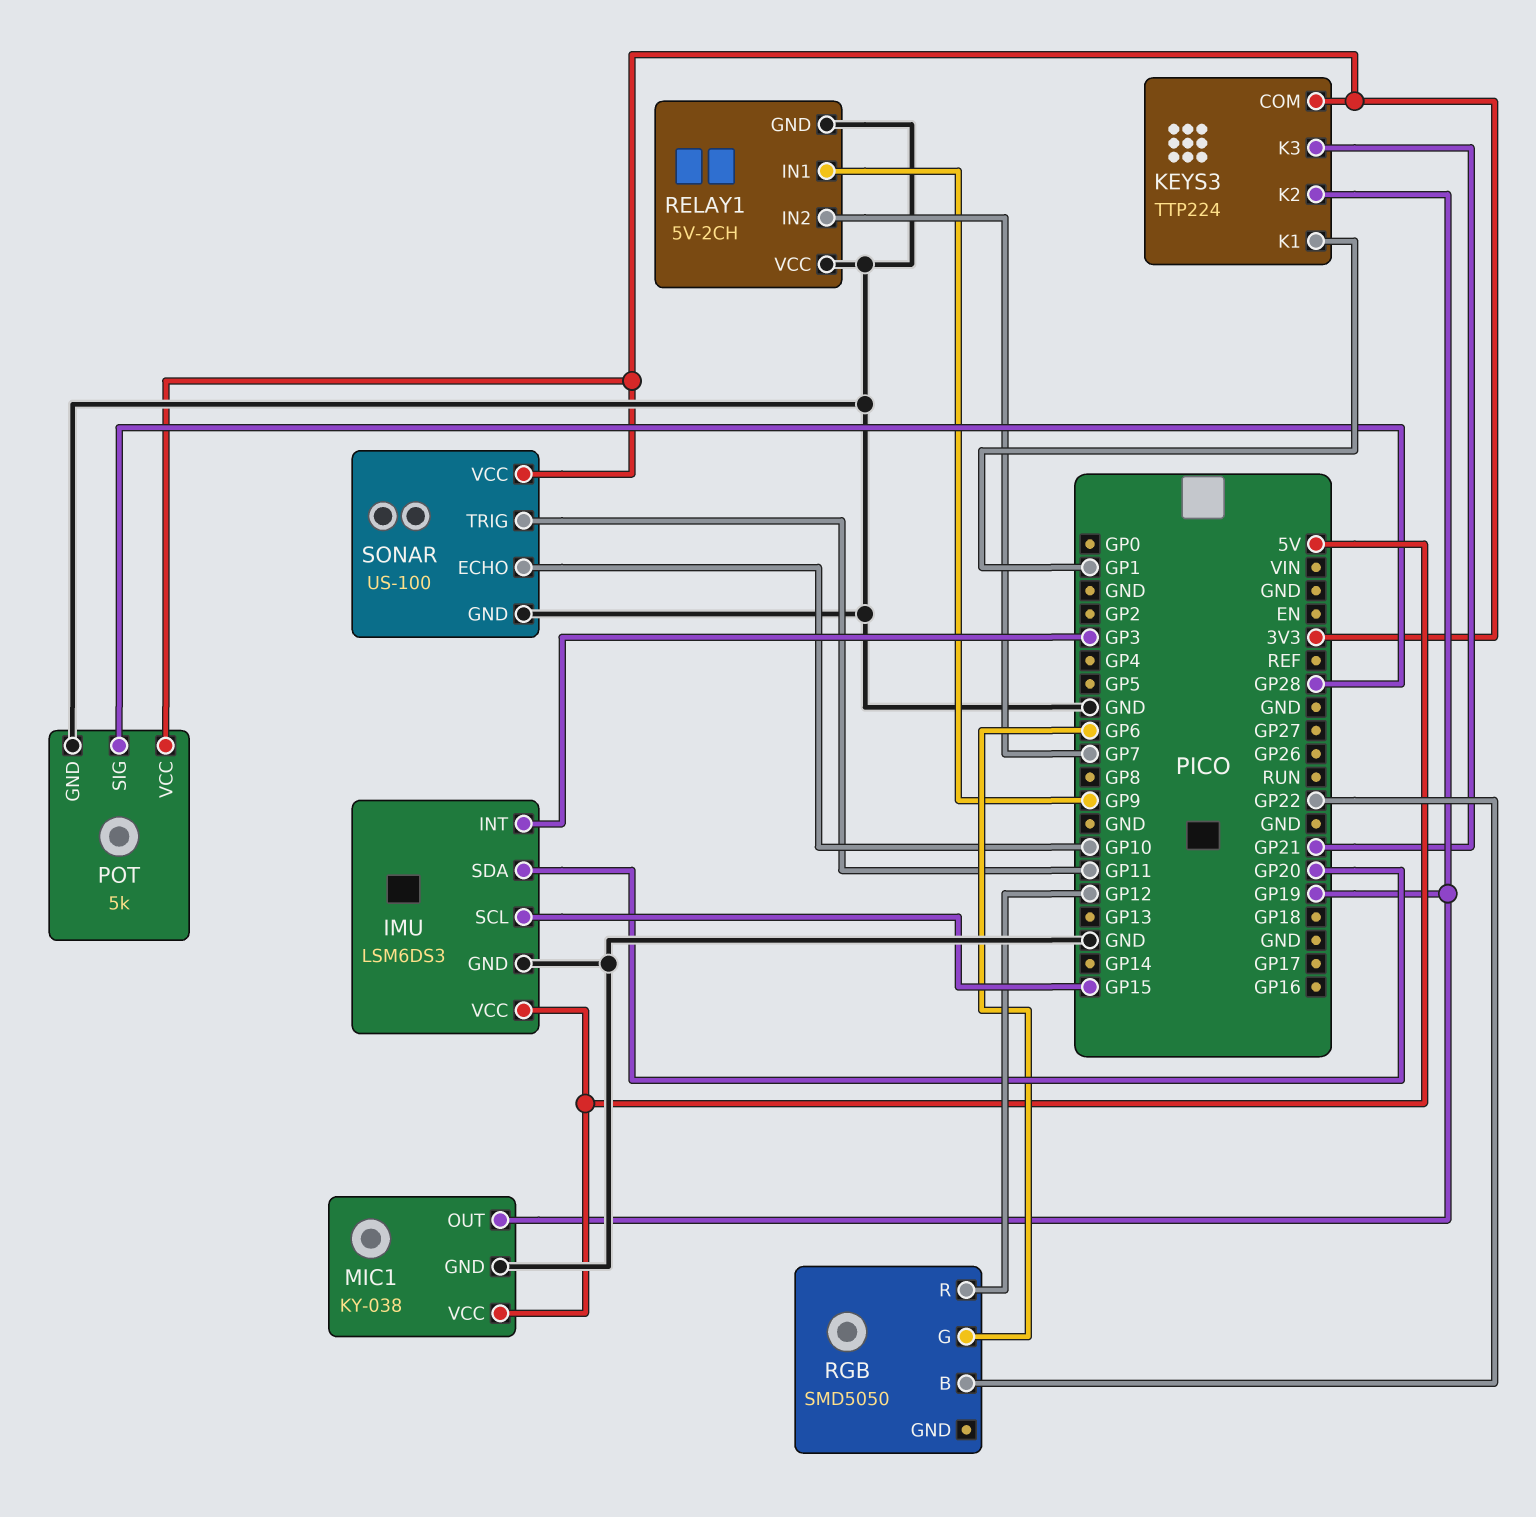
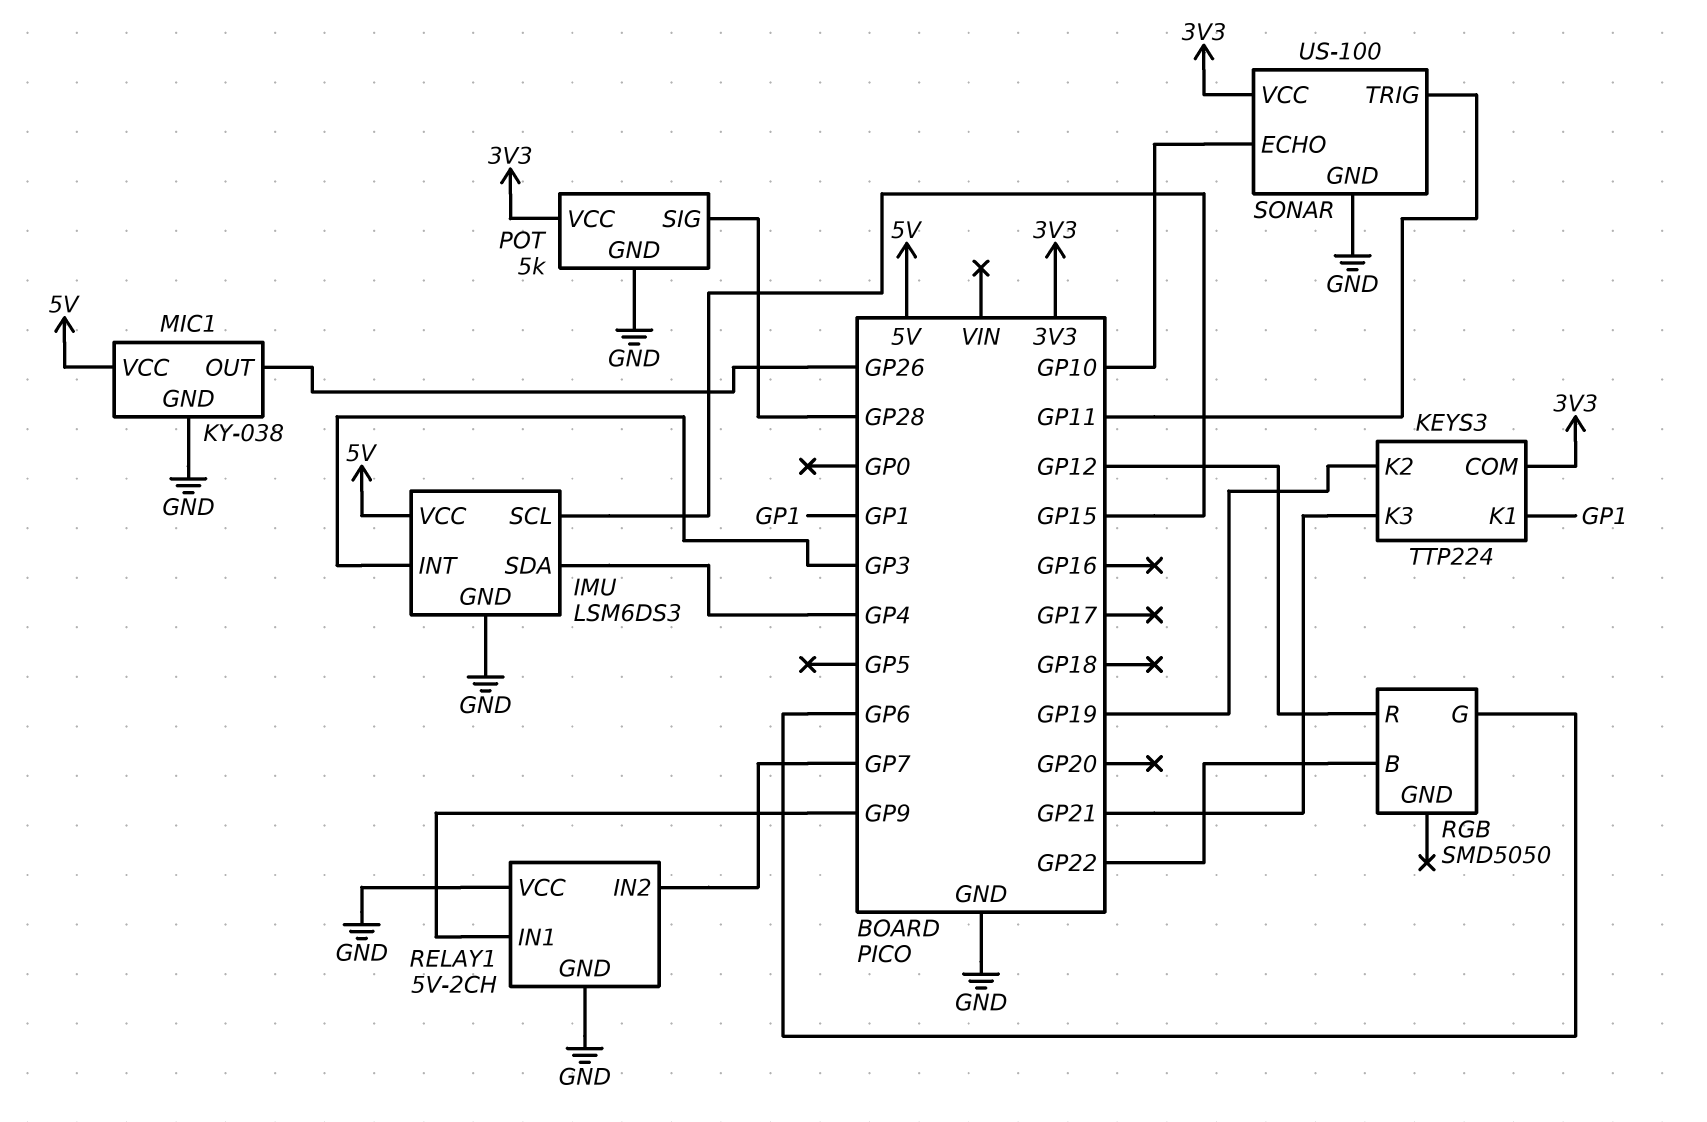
IMU pin SDA: GP20 -> GP4
MIC1 pin OUT: GP19 -> GP26

